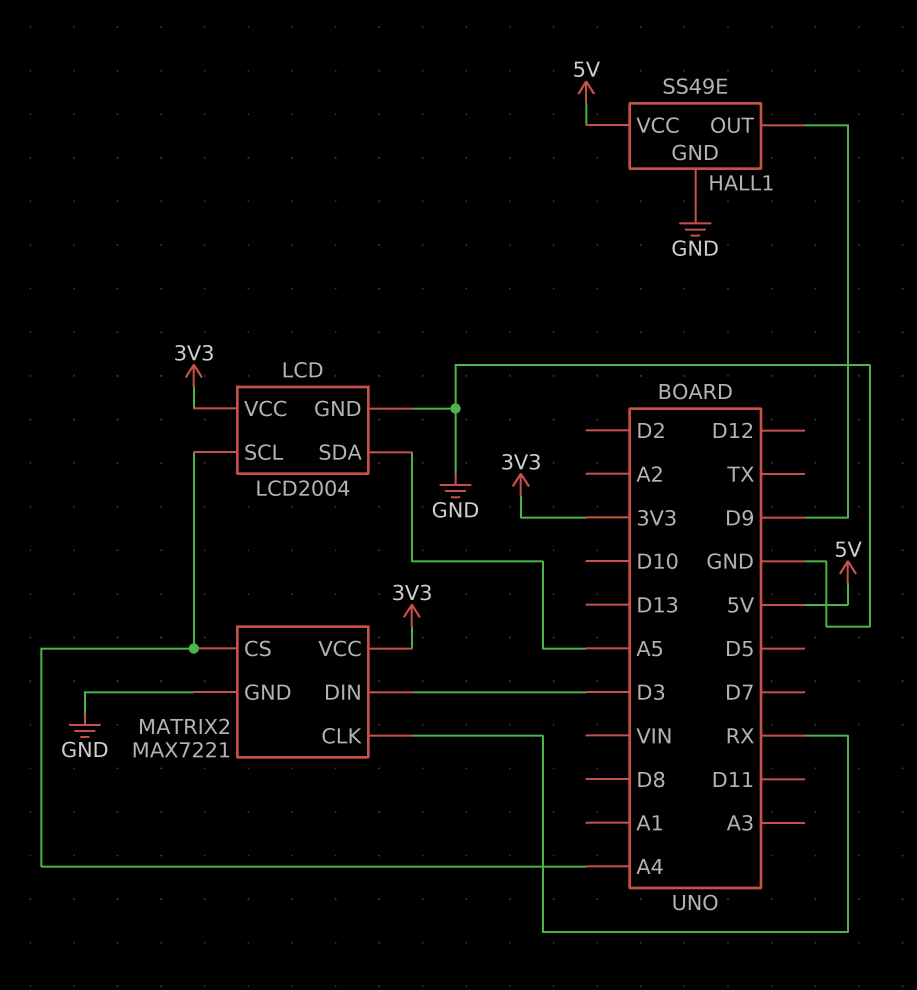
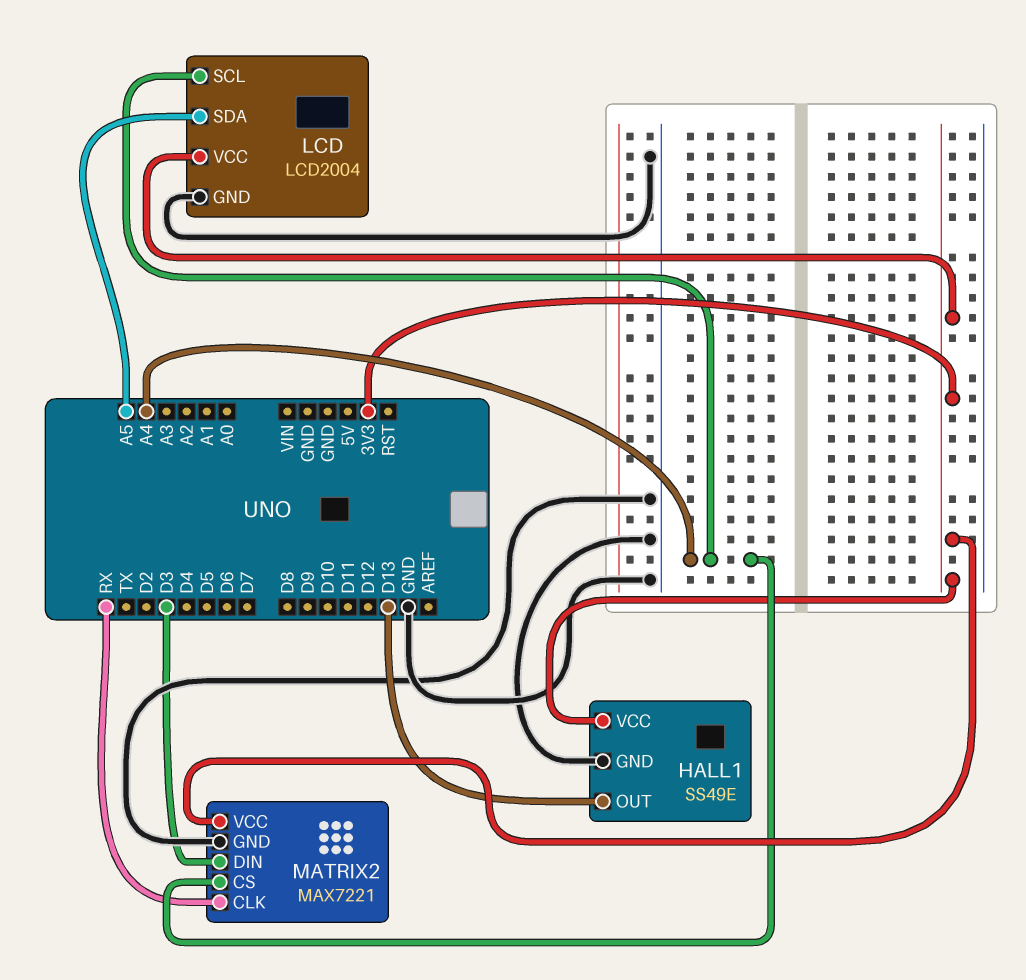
HALL1 pin OUT: D9 -> D13
HALL1 pin VCC: 5V -> 3V3

